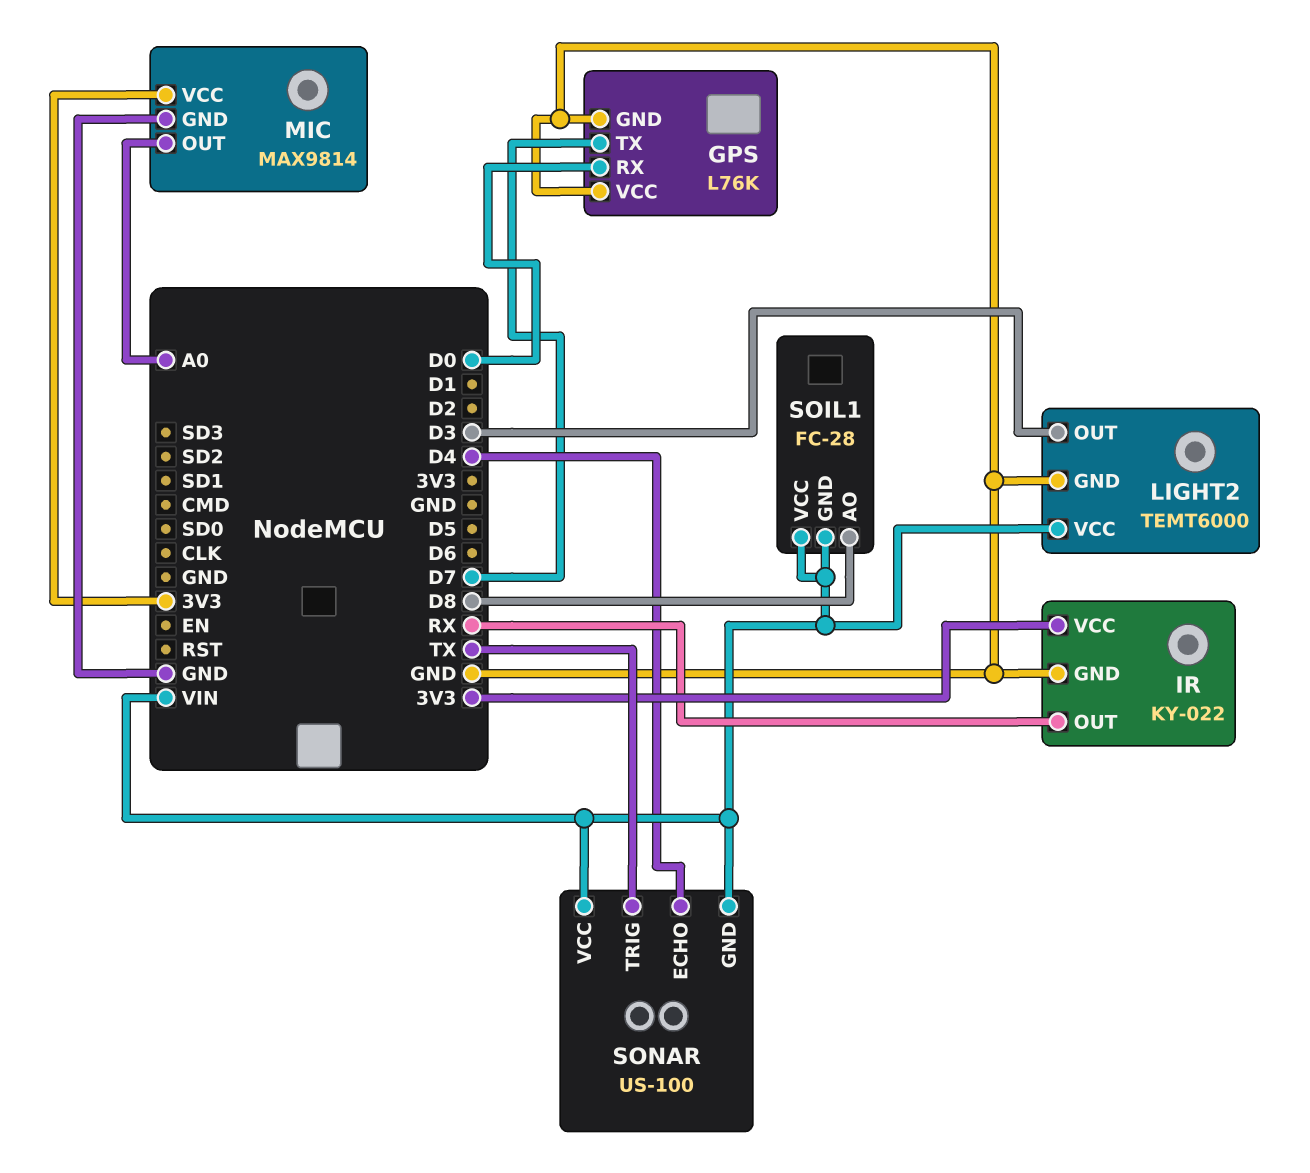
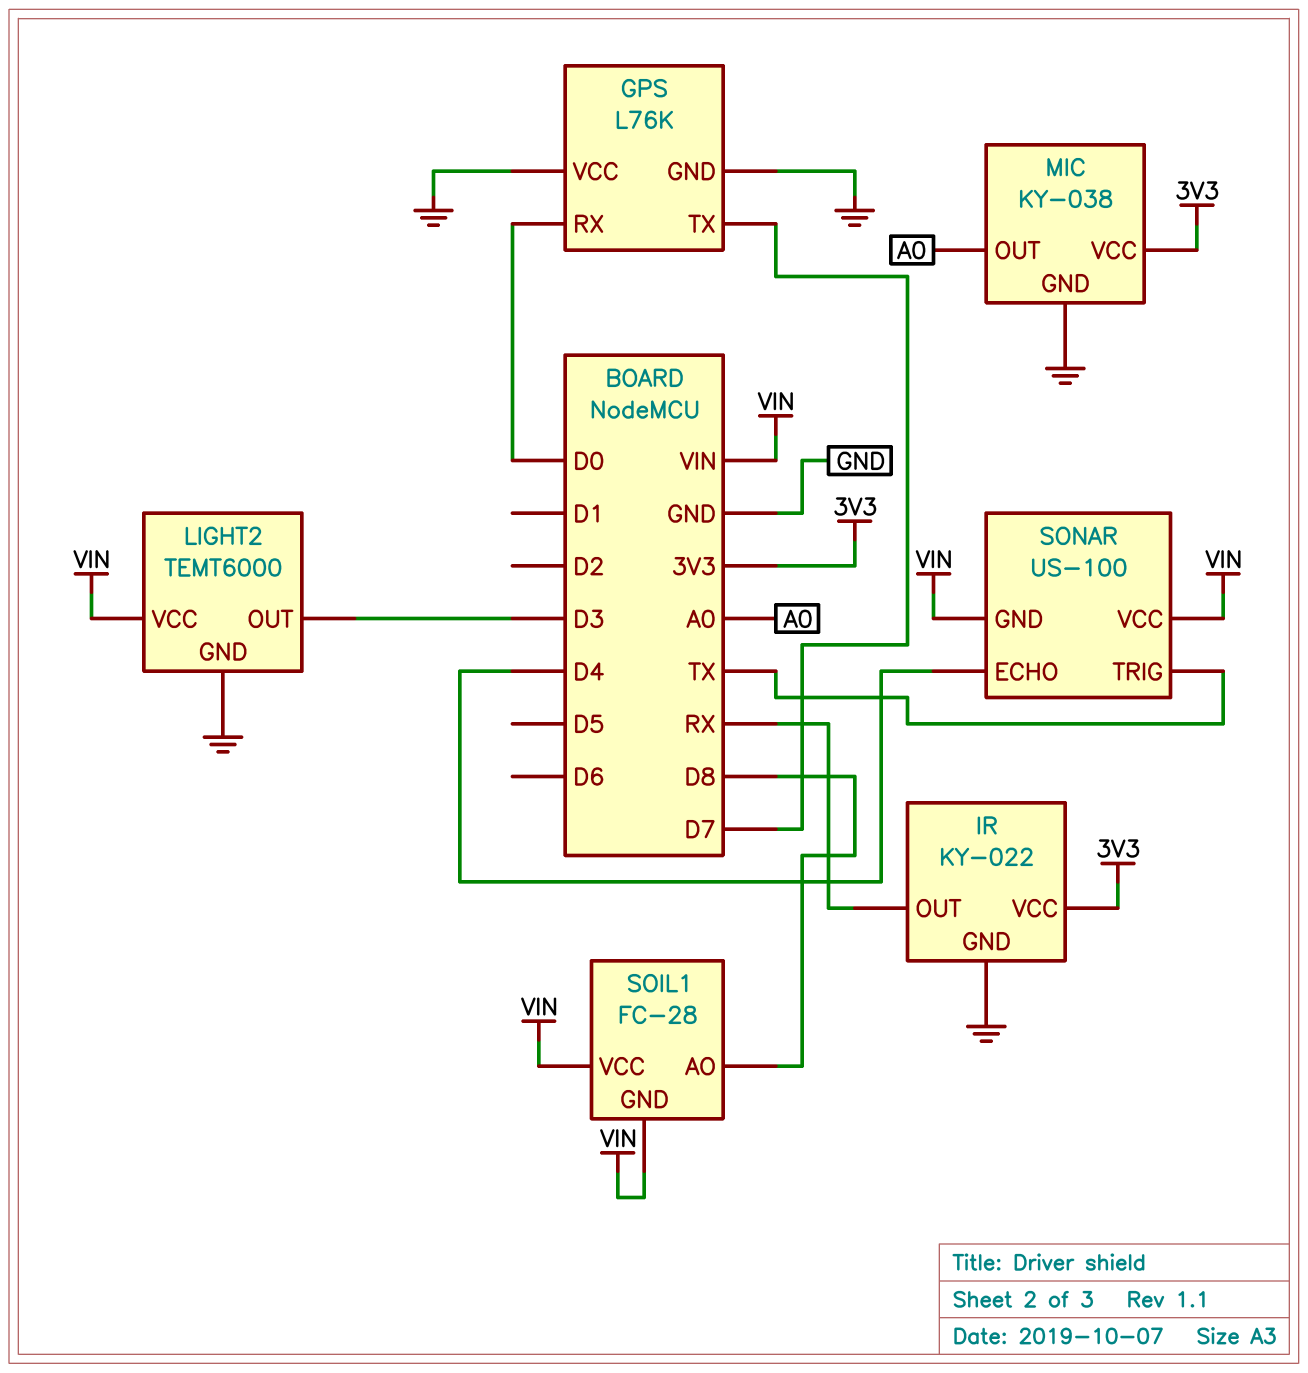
MIC: MAX9814 -> KY-038

